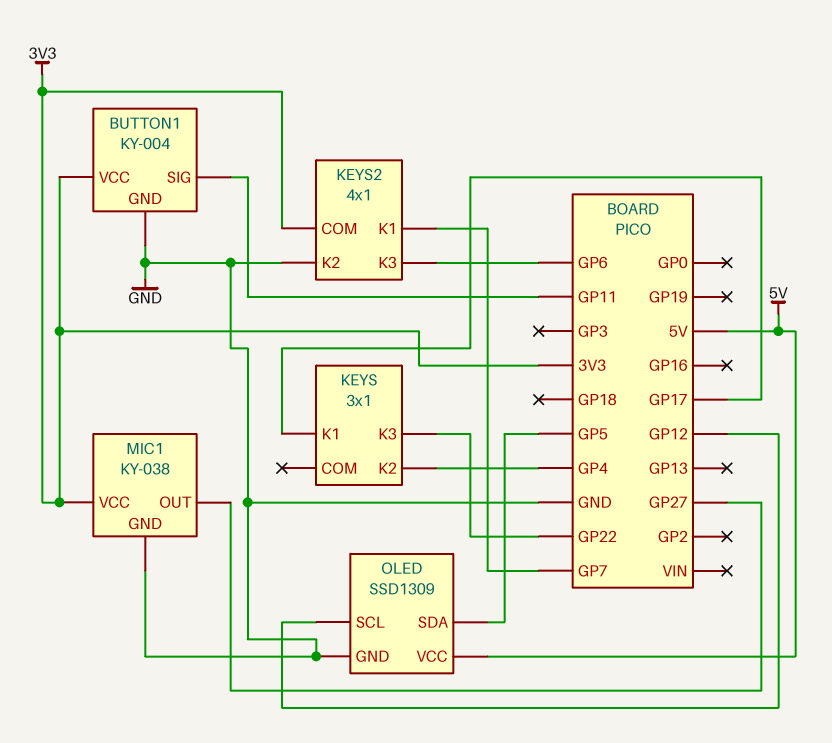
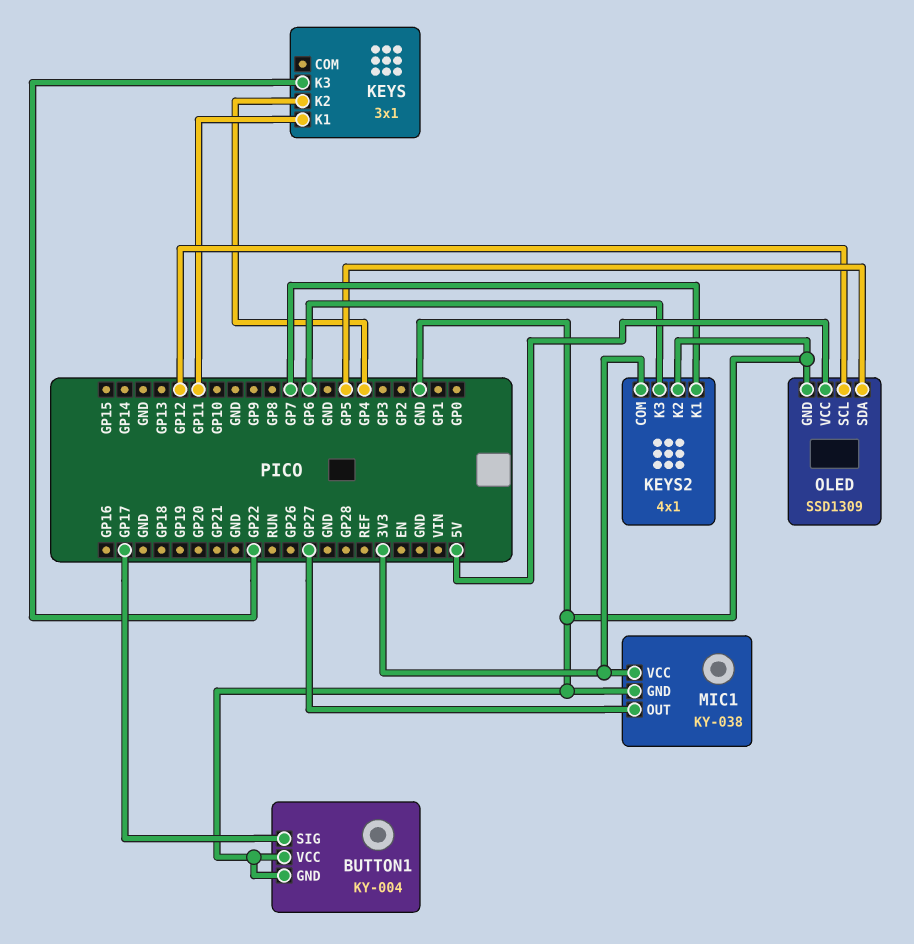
BUTTON1 pin SIG: GP11 -> GP17
BUTTON1 pin VCC: 3V3 -> GND
KEYS pin K1: GP17 -> GP11

